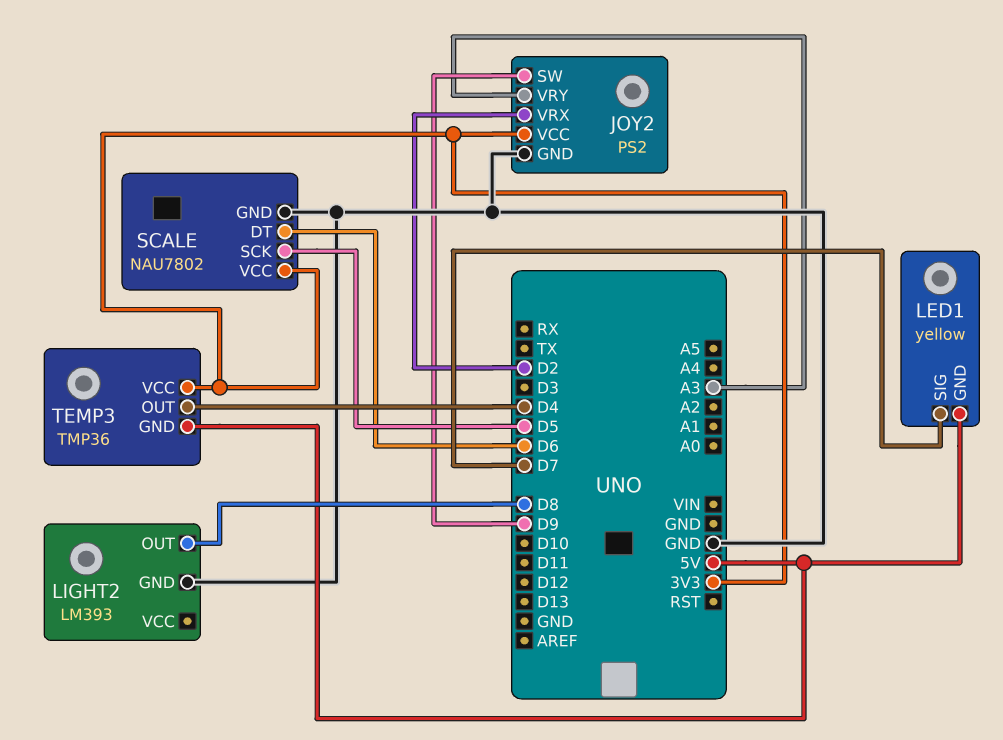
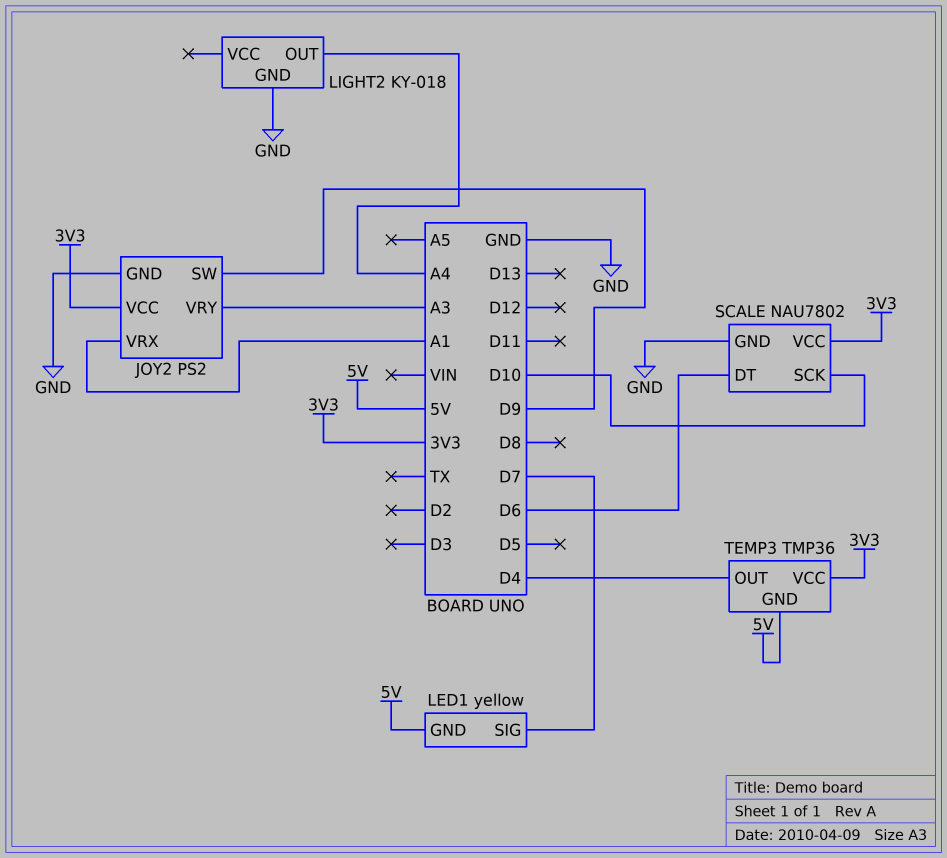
JOY2 pin VRX: D2 -> A1
LIGHT2: LM393 -> KY-018
LIGHT2 pin OUT: D8 -> A4
SCALE pin SCK: D5 -> D10

